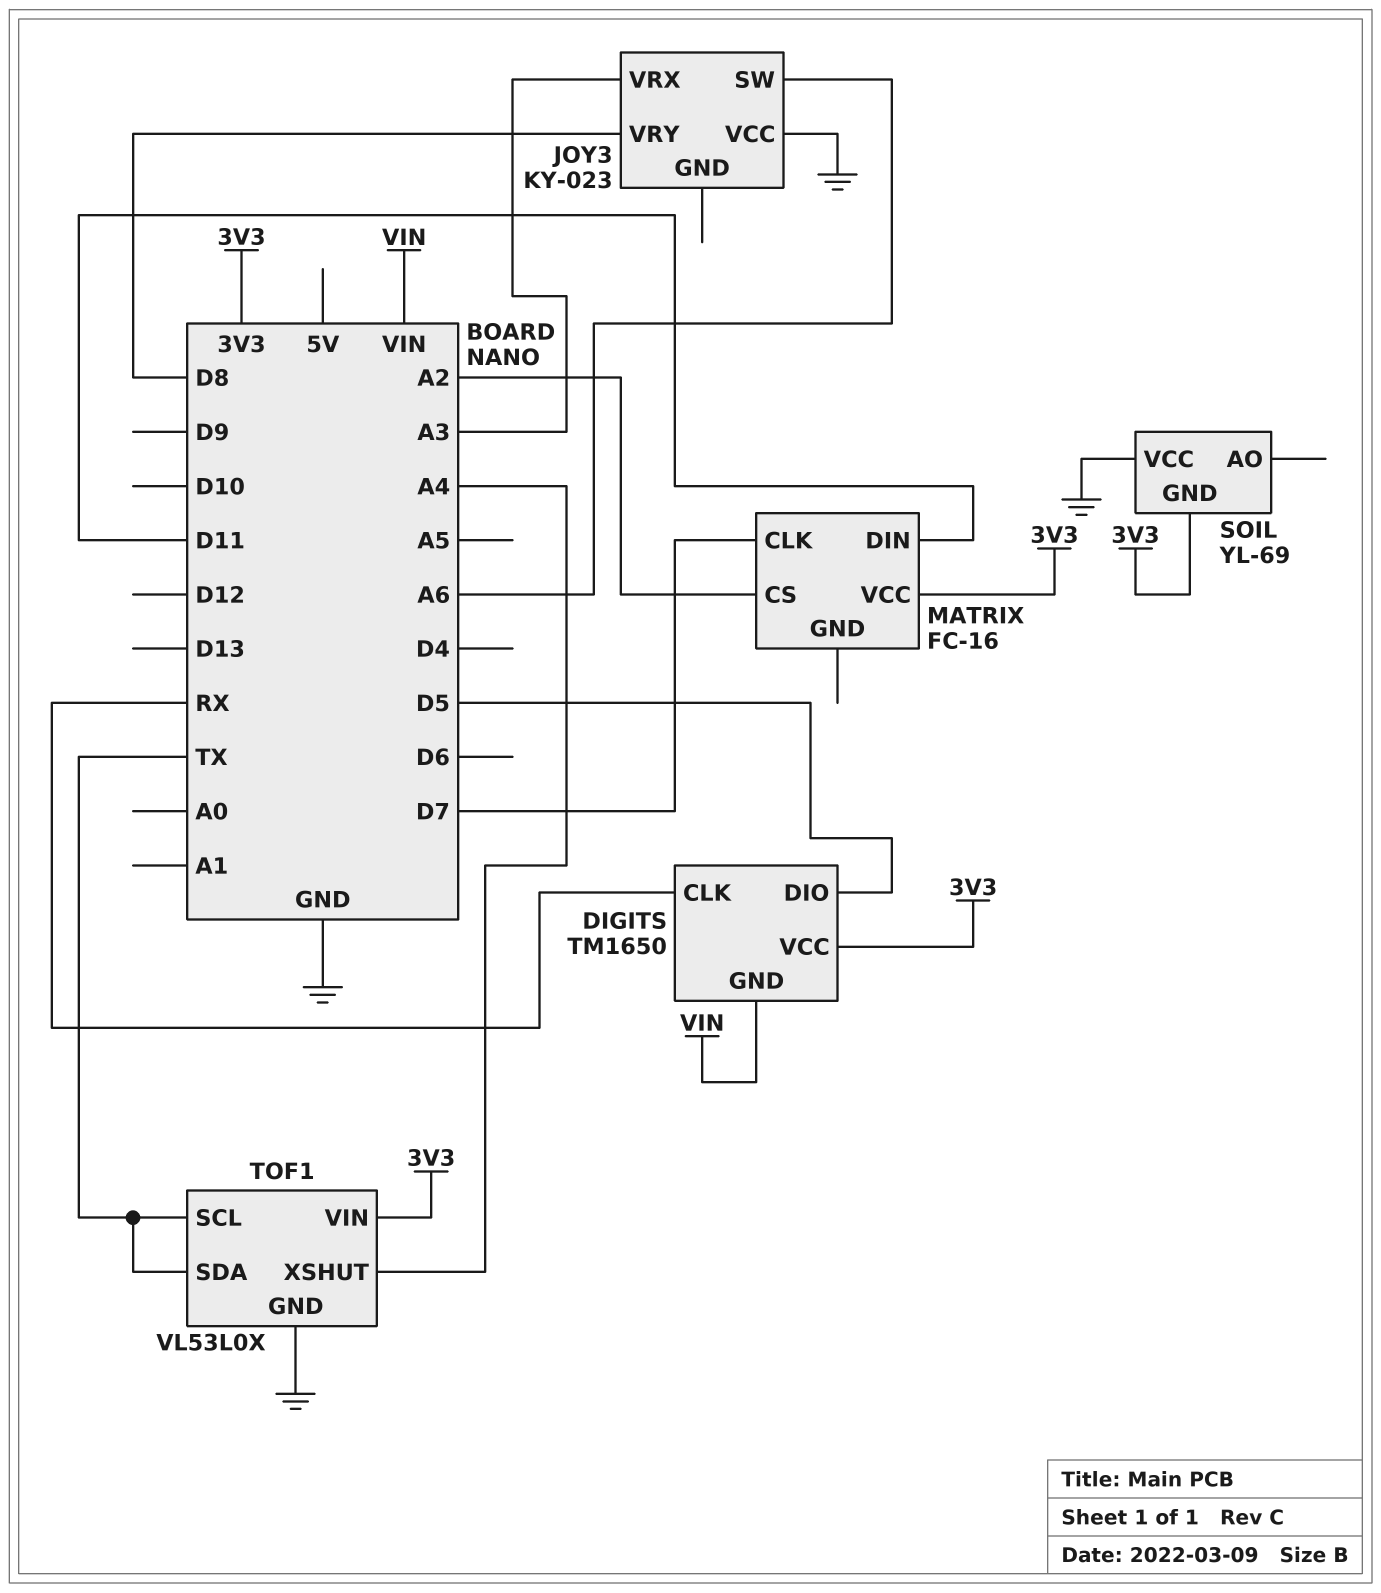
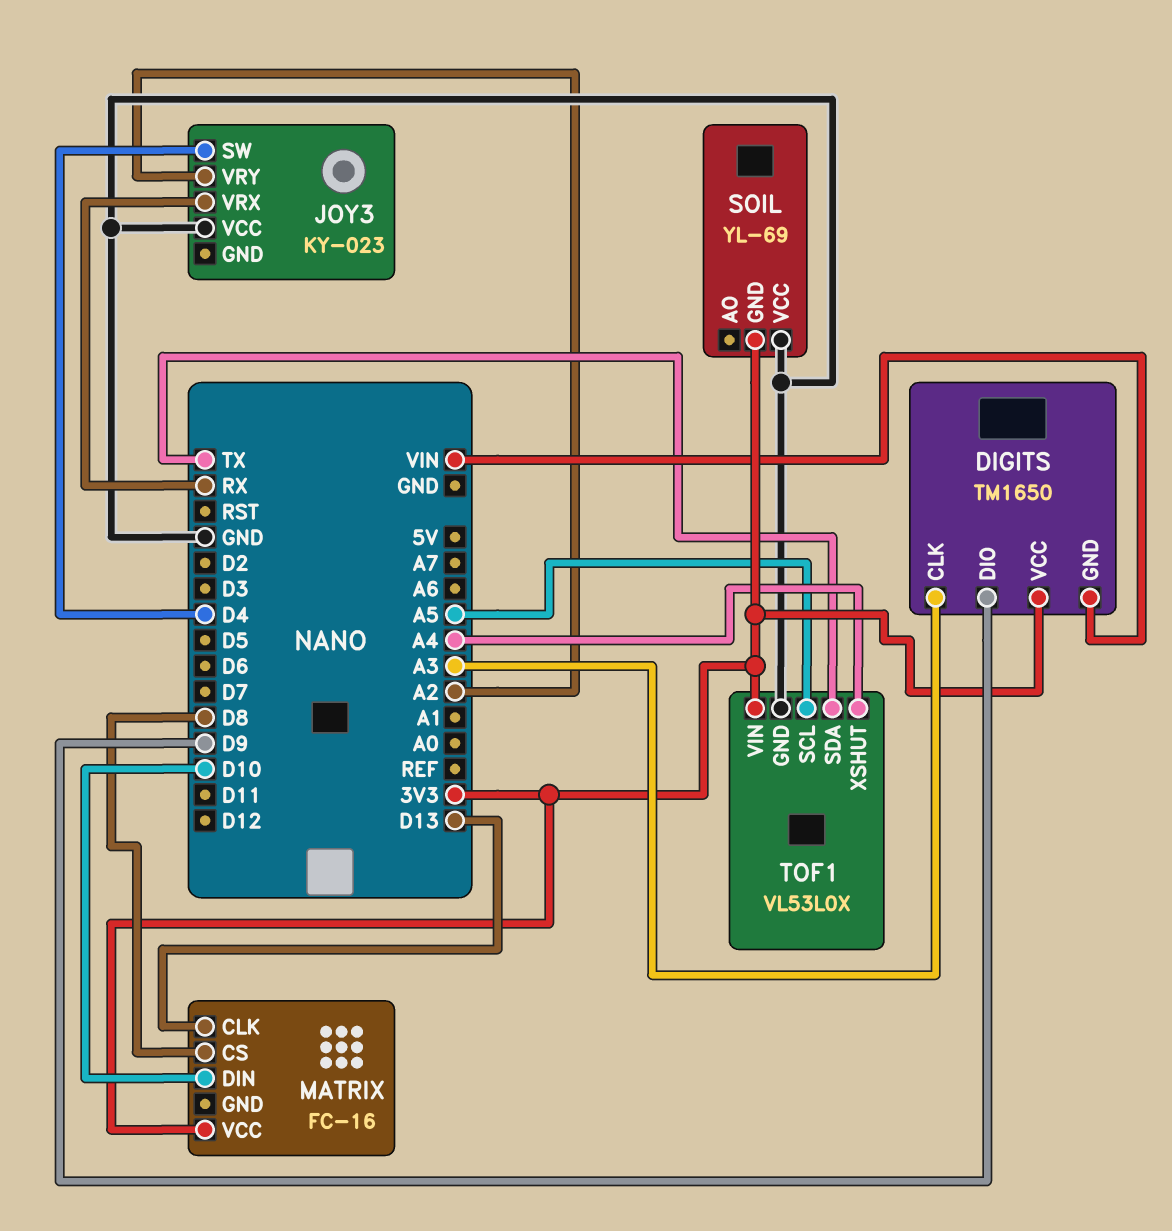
DIGITS pin CLK: RX -> A3
DIGITS pin DIO: D5 -> D9
JOY3 pin SW: A6 -> D4
JOY3 pin VRX: A3 -> RX
JOY3 pin VRY: D8 -> A2
MATRIX pin CLK: D7 -> D13
MATRIX pin CS: A2 -> D8
MATRIX pin DIN: D11 -> D10
TOF1 pin SCL: TX -> A5

